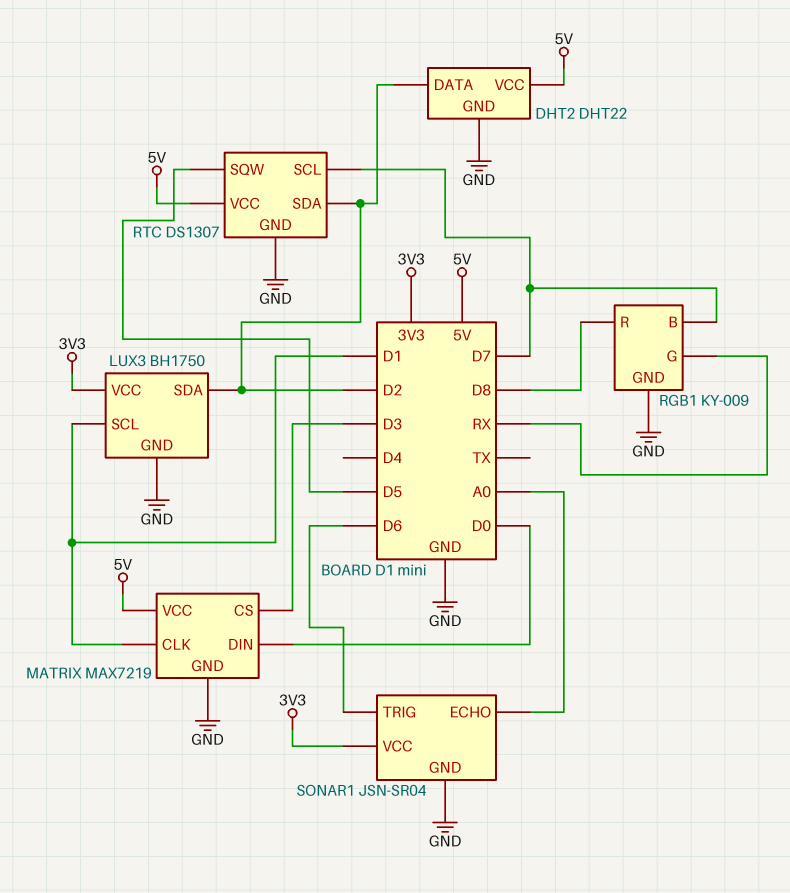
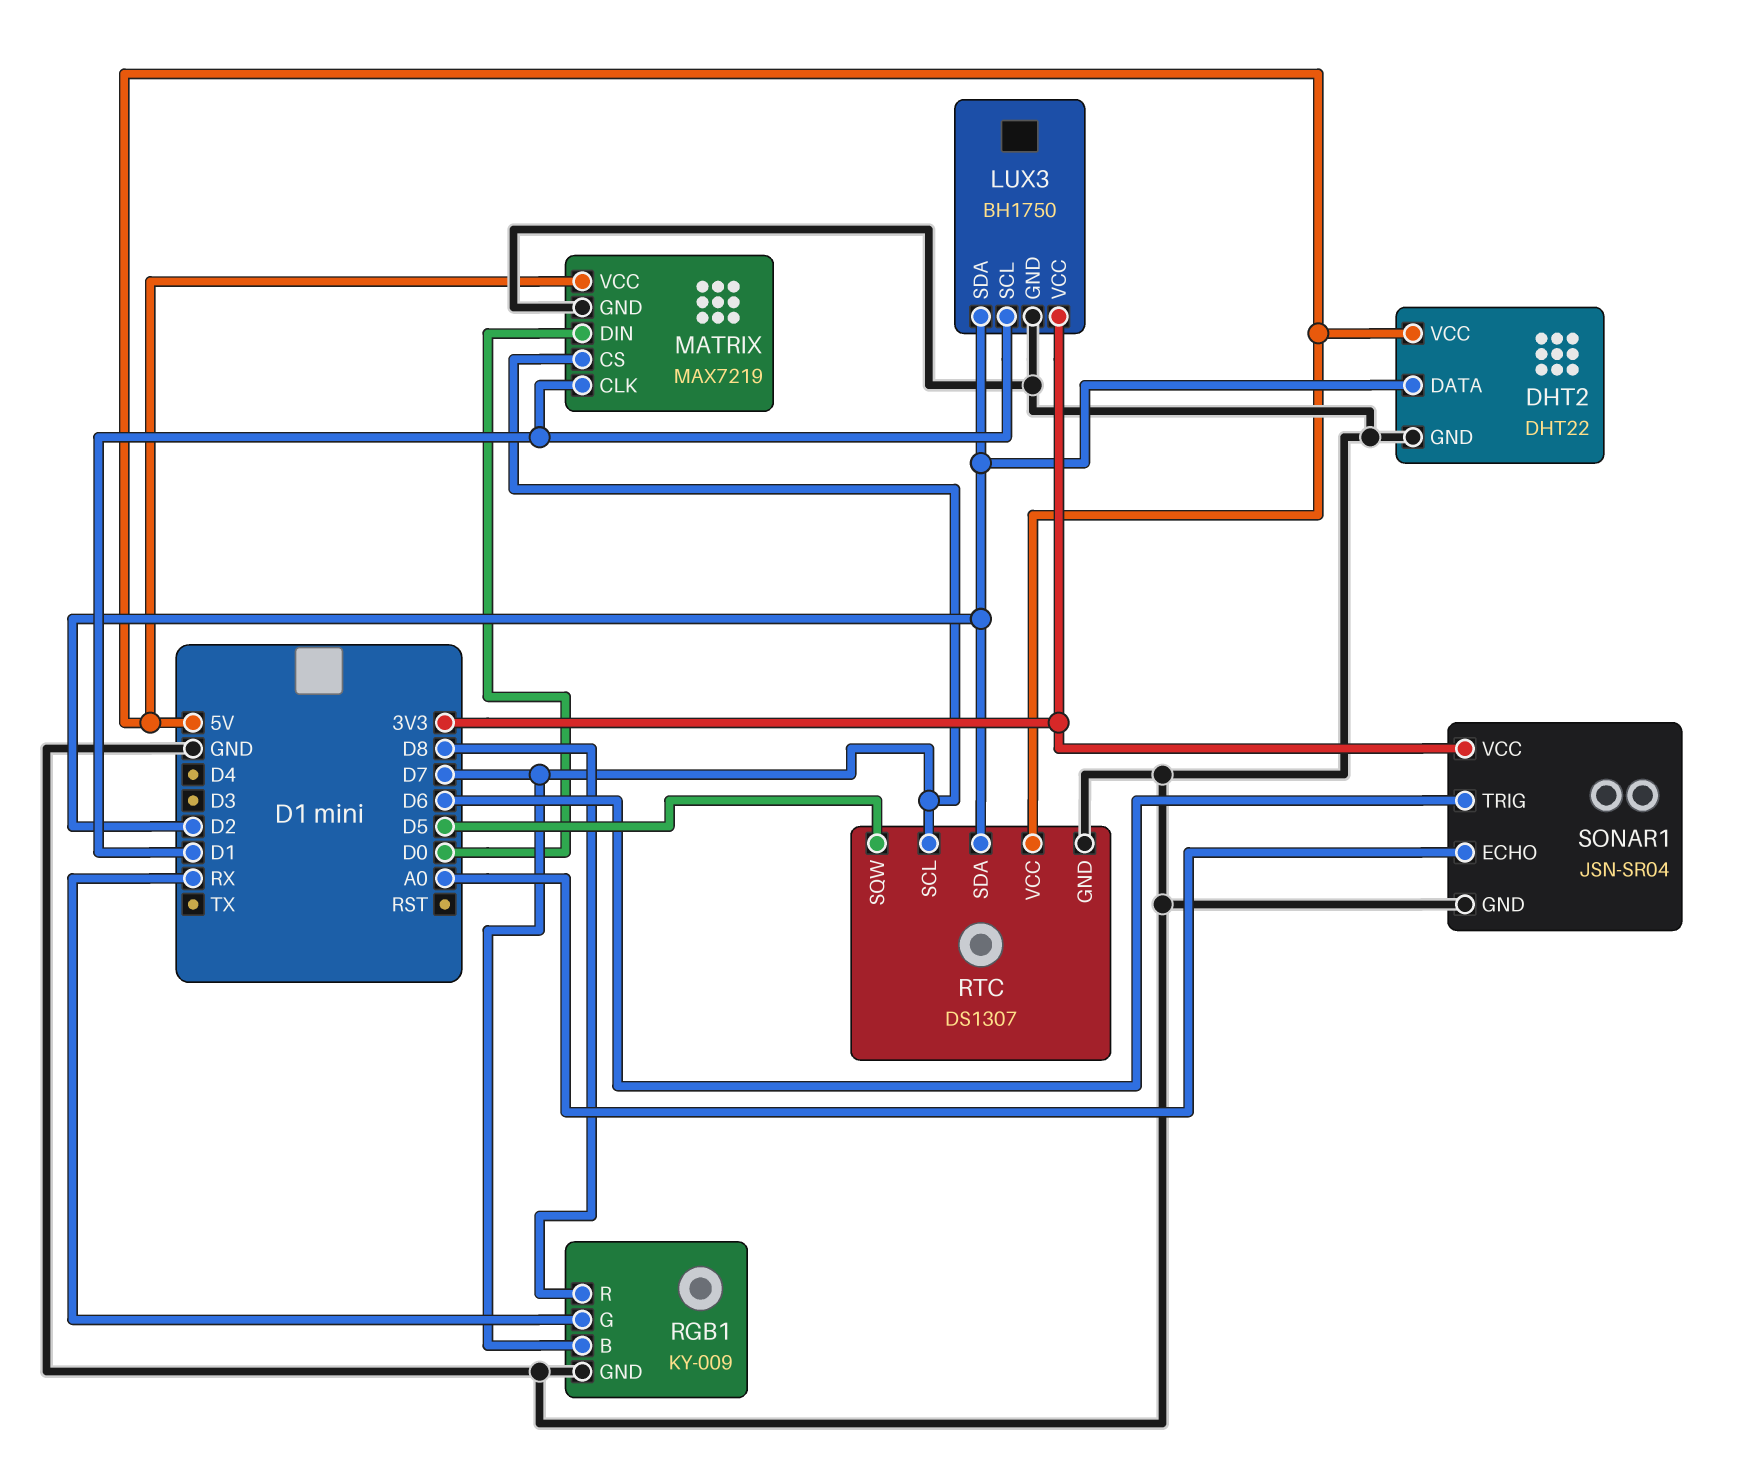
MATRIX pin CS: D3 -> D7

